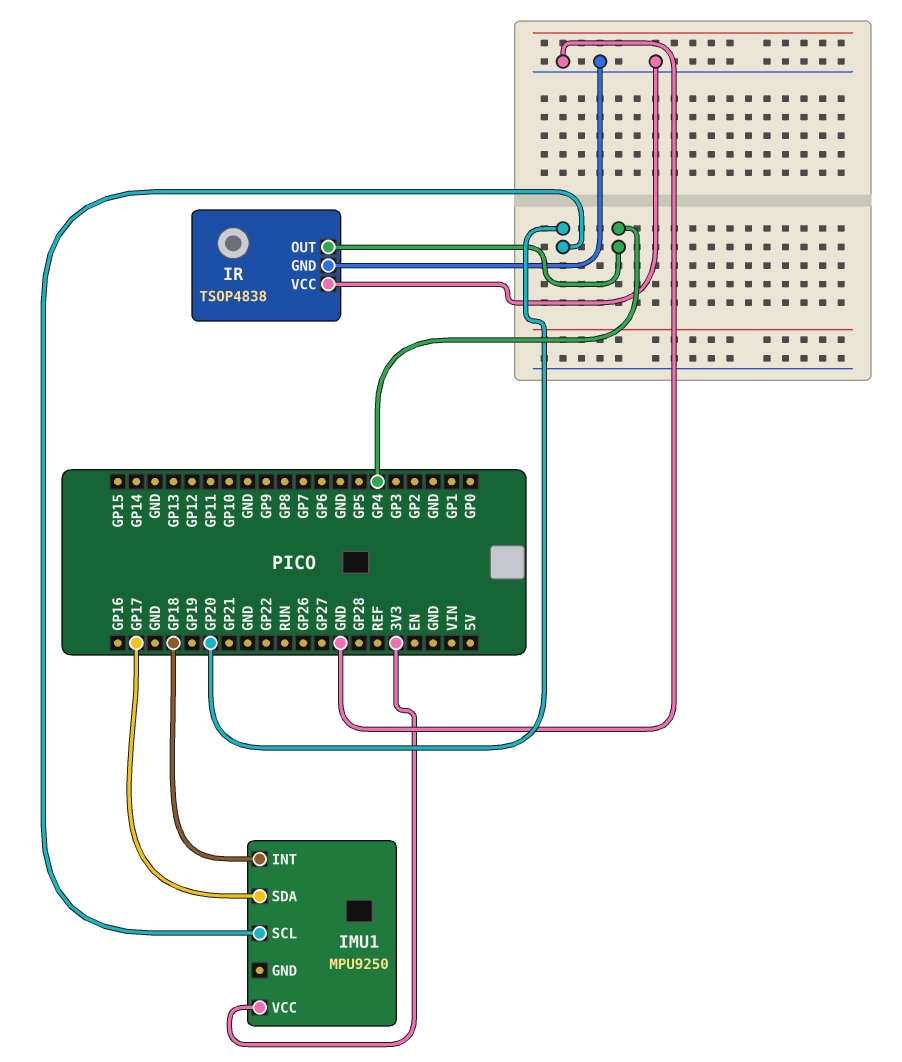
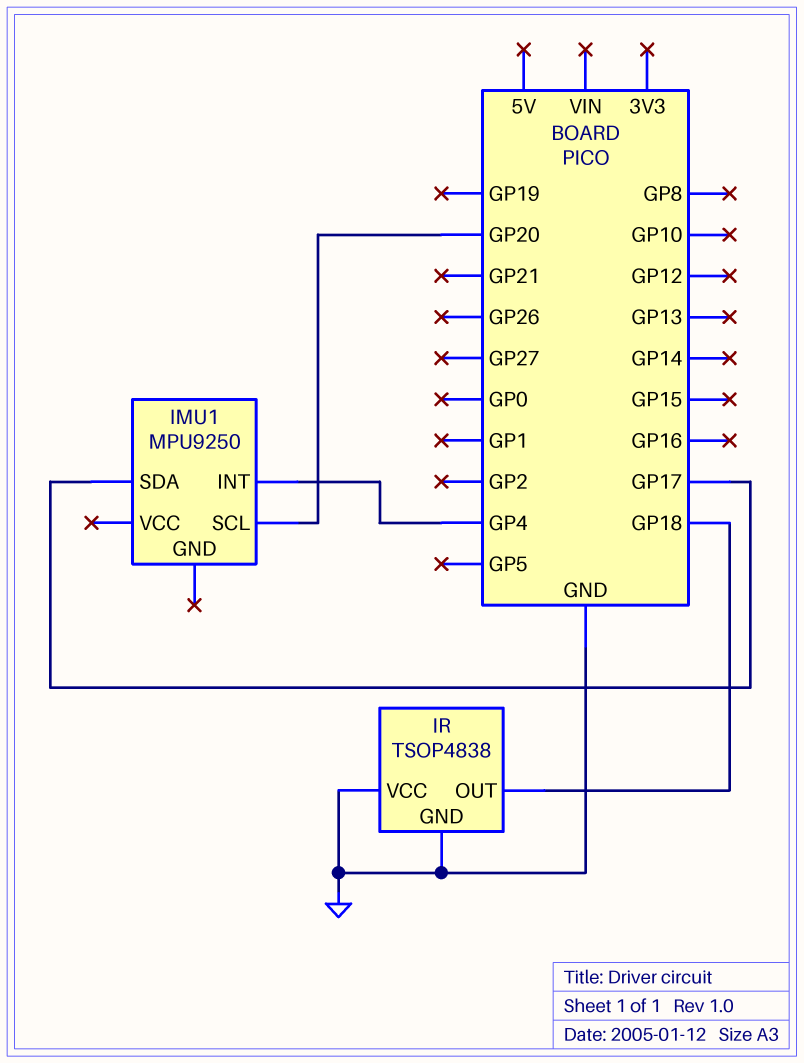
IMU1 pin INT: GP18 -> GP4
IMU1 pin VCC: 3V3 -> none
IR pin OUT: GP4 -> GP18

